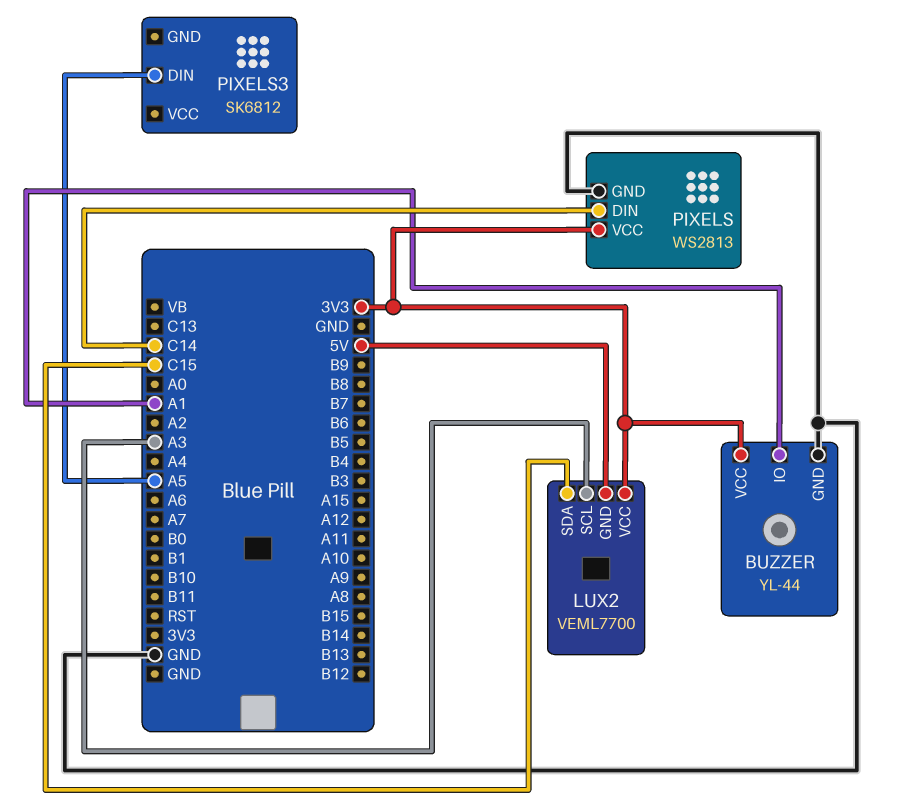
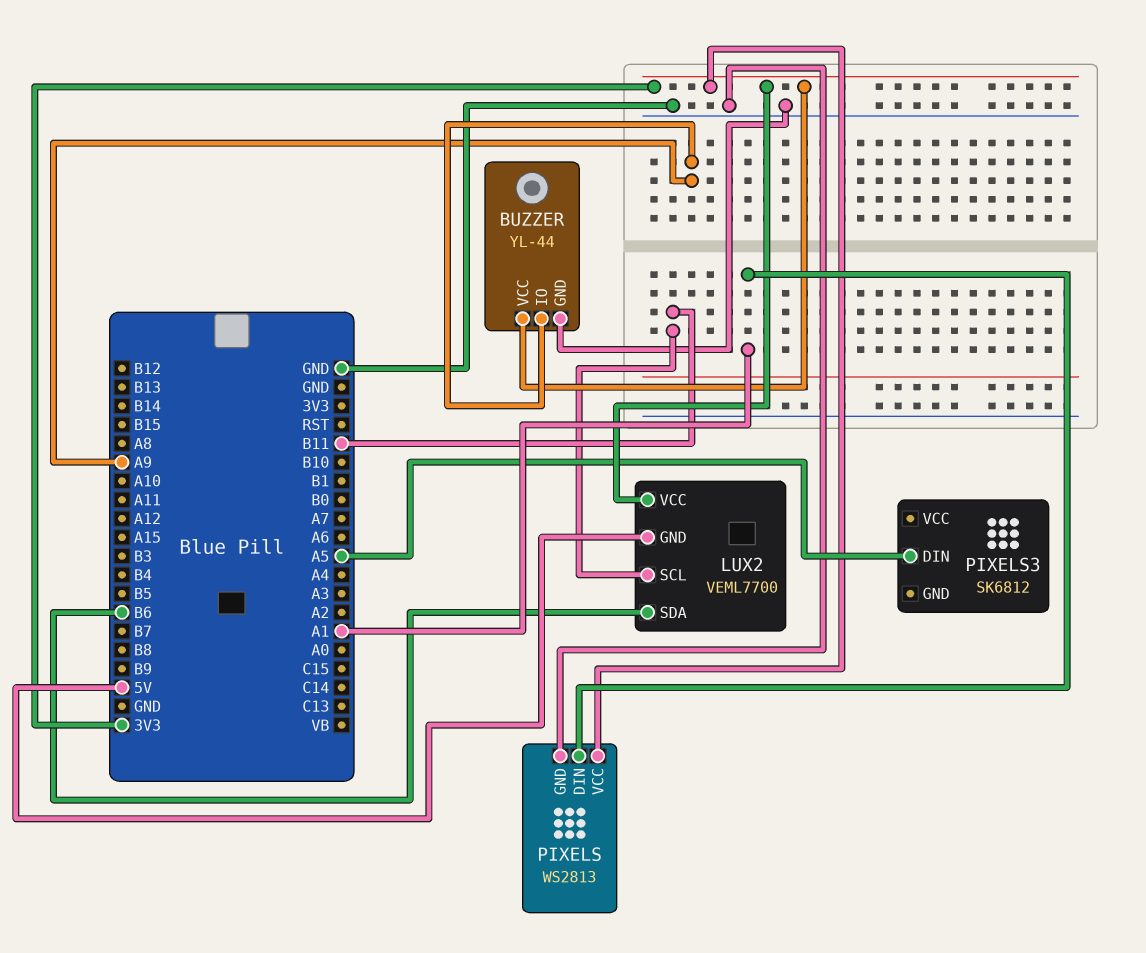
BUZZER pin IO: A1 -> A9
LUX2 pin SCL: A3 -> B11
LUX2 pin SDA: C15 -> B6
PIXELS pin DIN: C14 -> A1

